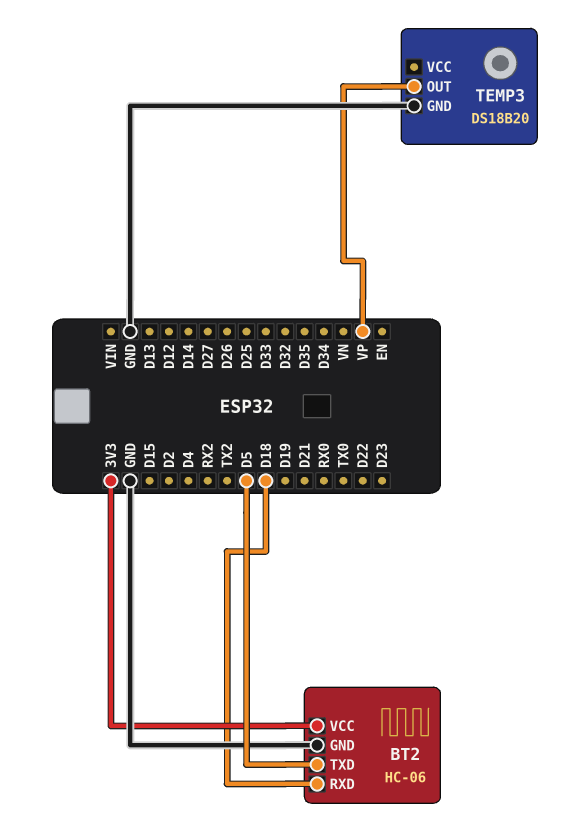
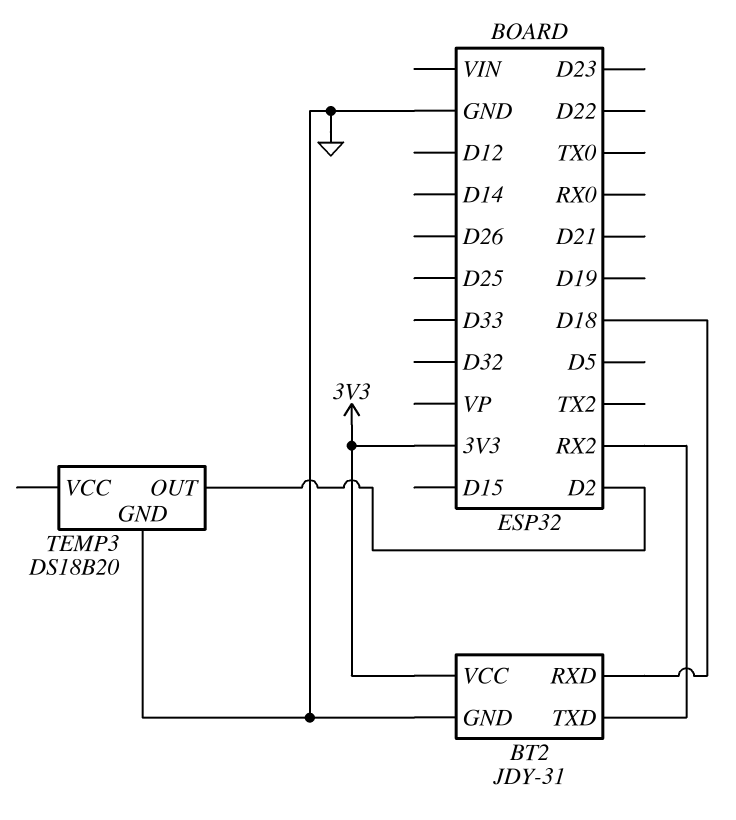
BT2: HC-06 -> JDY-31
BT2 pin TXD: D5 -> RX2
TEMP3 pin OUT: VP -> D2

